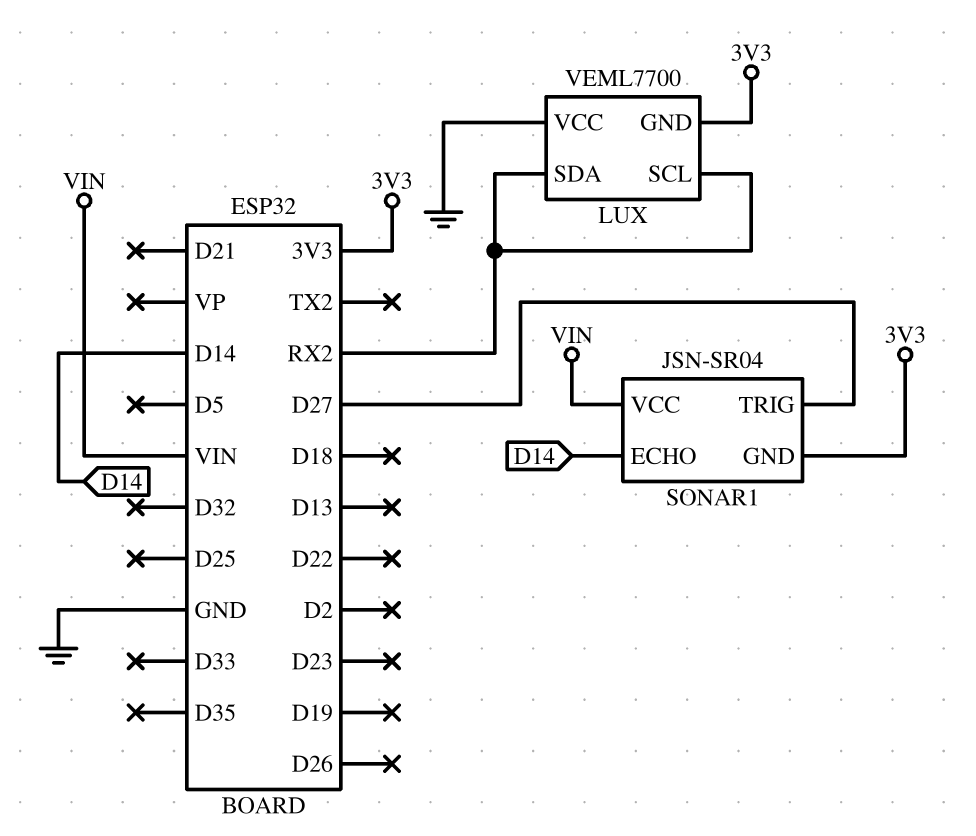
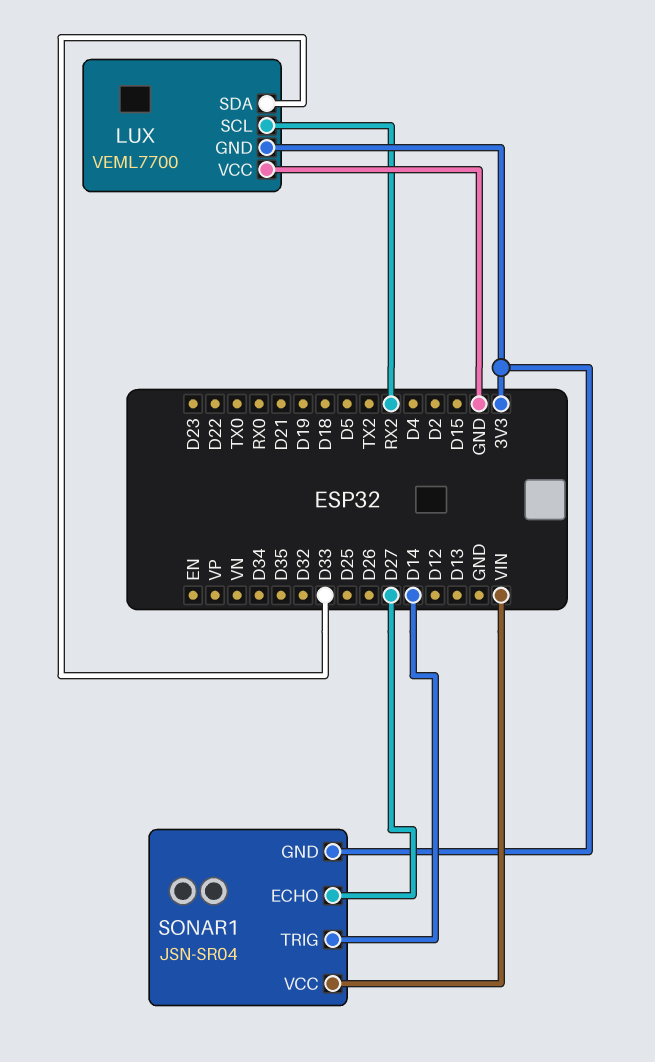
LUX pin SDA: RX2 -> D33
SONAR1 pin ECHO: D14 -> D27
SONAR1 pin TRIG: D27 -> D14

